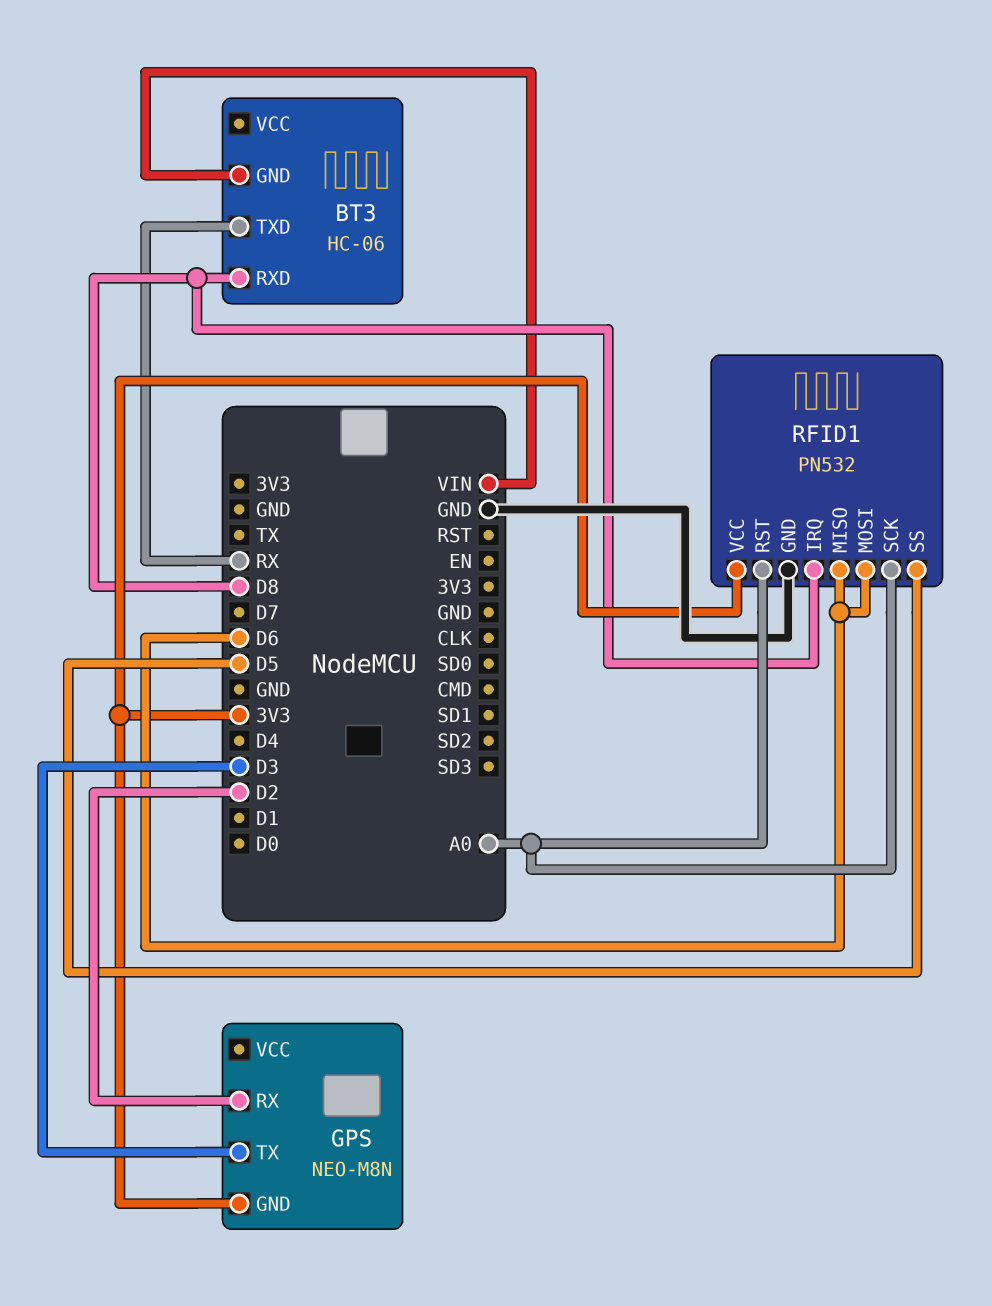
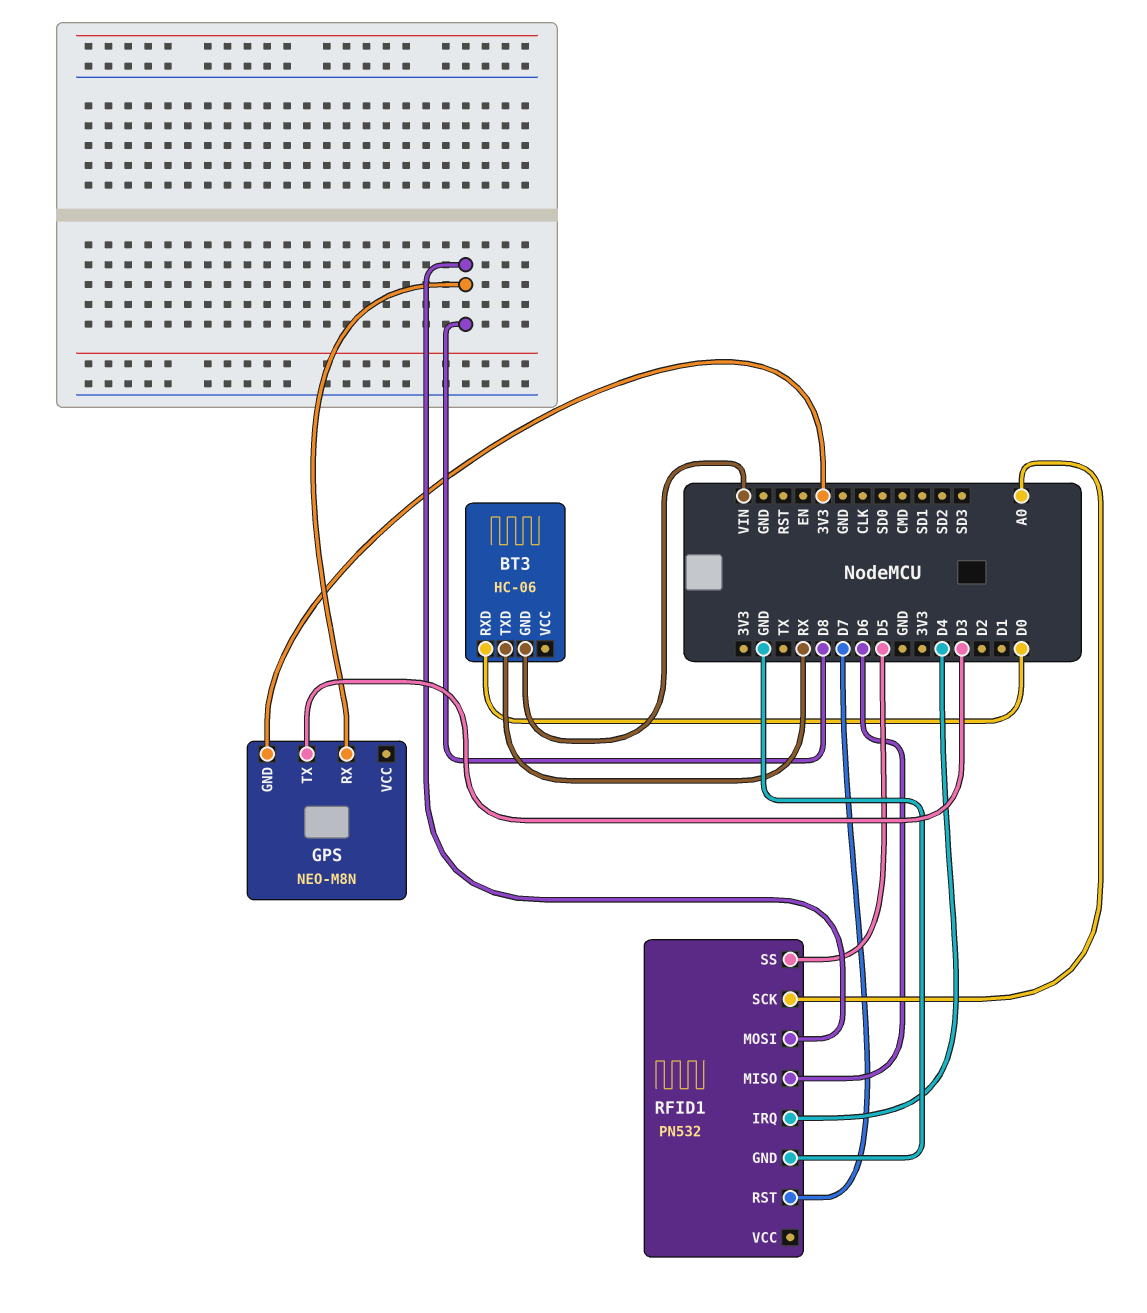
BT3 pin RXD: D8 -> D0
GPS pin RX: D2 -> D8
RFID1 pin IRQ: D8 -> D4
RFID1 pin MOSI: D6 -> D8
RFID1 pin RST: A0 -> D7
RFID1 pin VCC: 3V3 -> none

